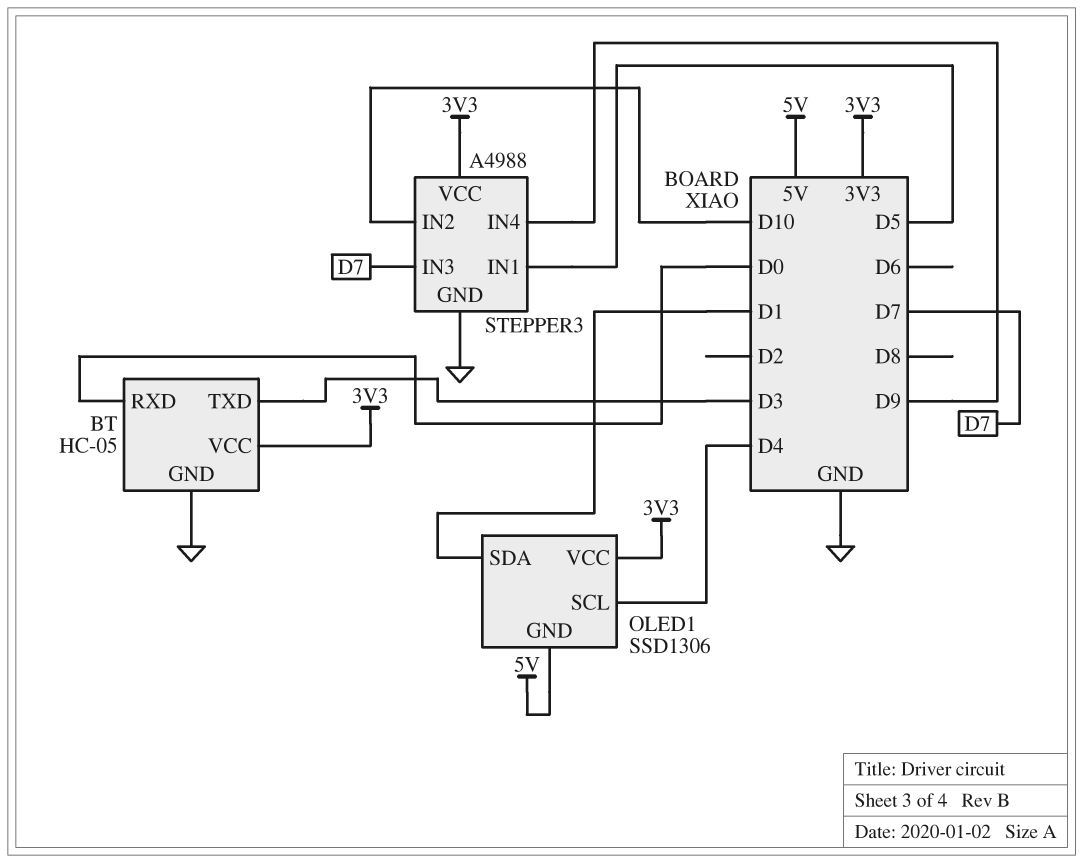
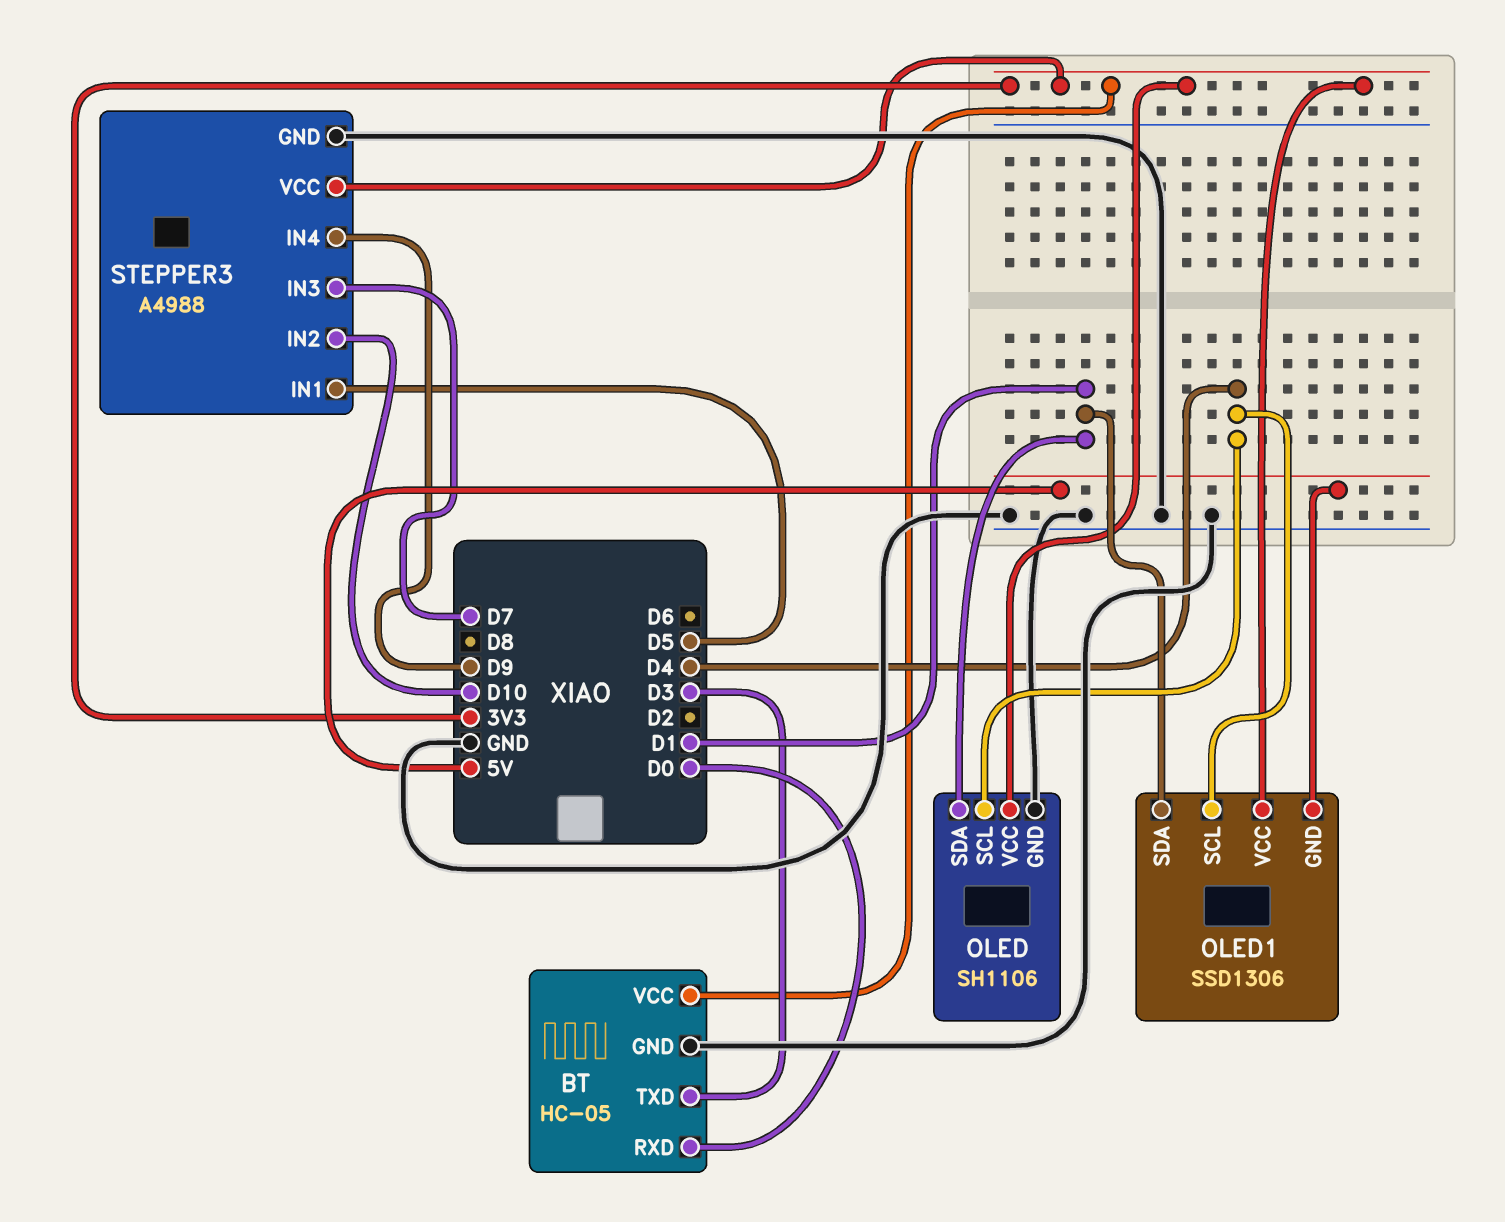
OLED: none -> SH1106
OLED pin GND: none -> GND
OLED pin SCL: none -> D4
OLED pin SDA: none -> D1
OLED pin VCC: none -> 3V3

